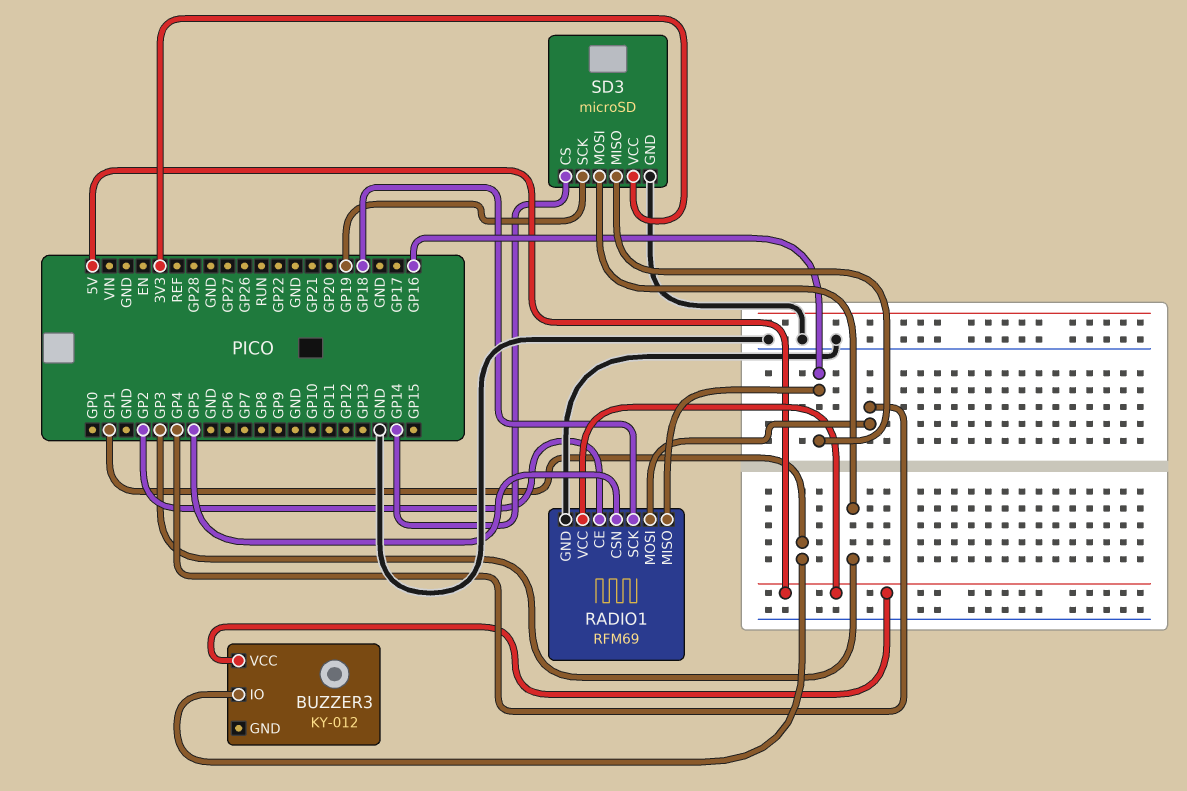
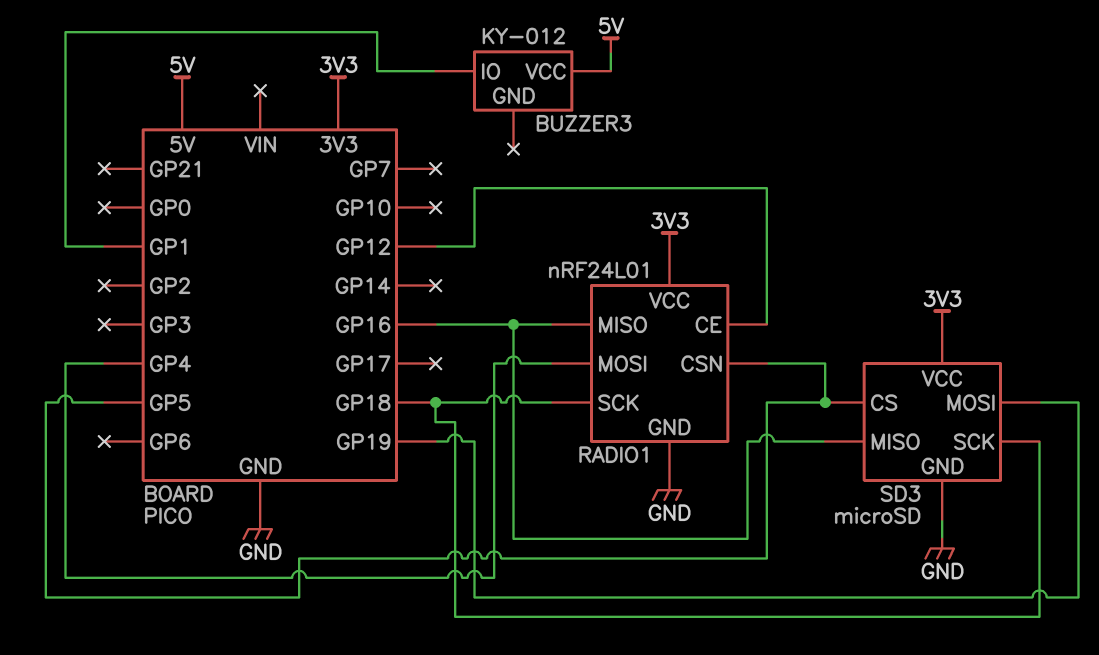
RADIO1: RFM69 -> nRF24L01
RADIO1 pin CE: GP2 -> GP12
RADIO1 pin VCC: 5V -> 3V3
SD3 pin CS: GP14 -> GP5
SD3 pin MOSI: GP3 -> GP19
SD3 pin SCK: GP19 -> GP18

